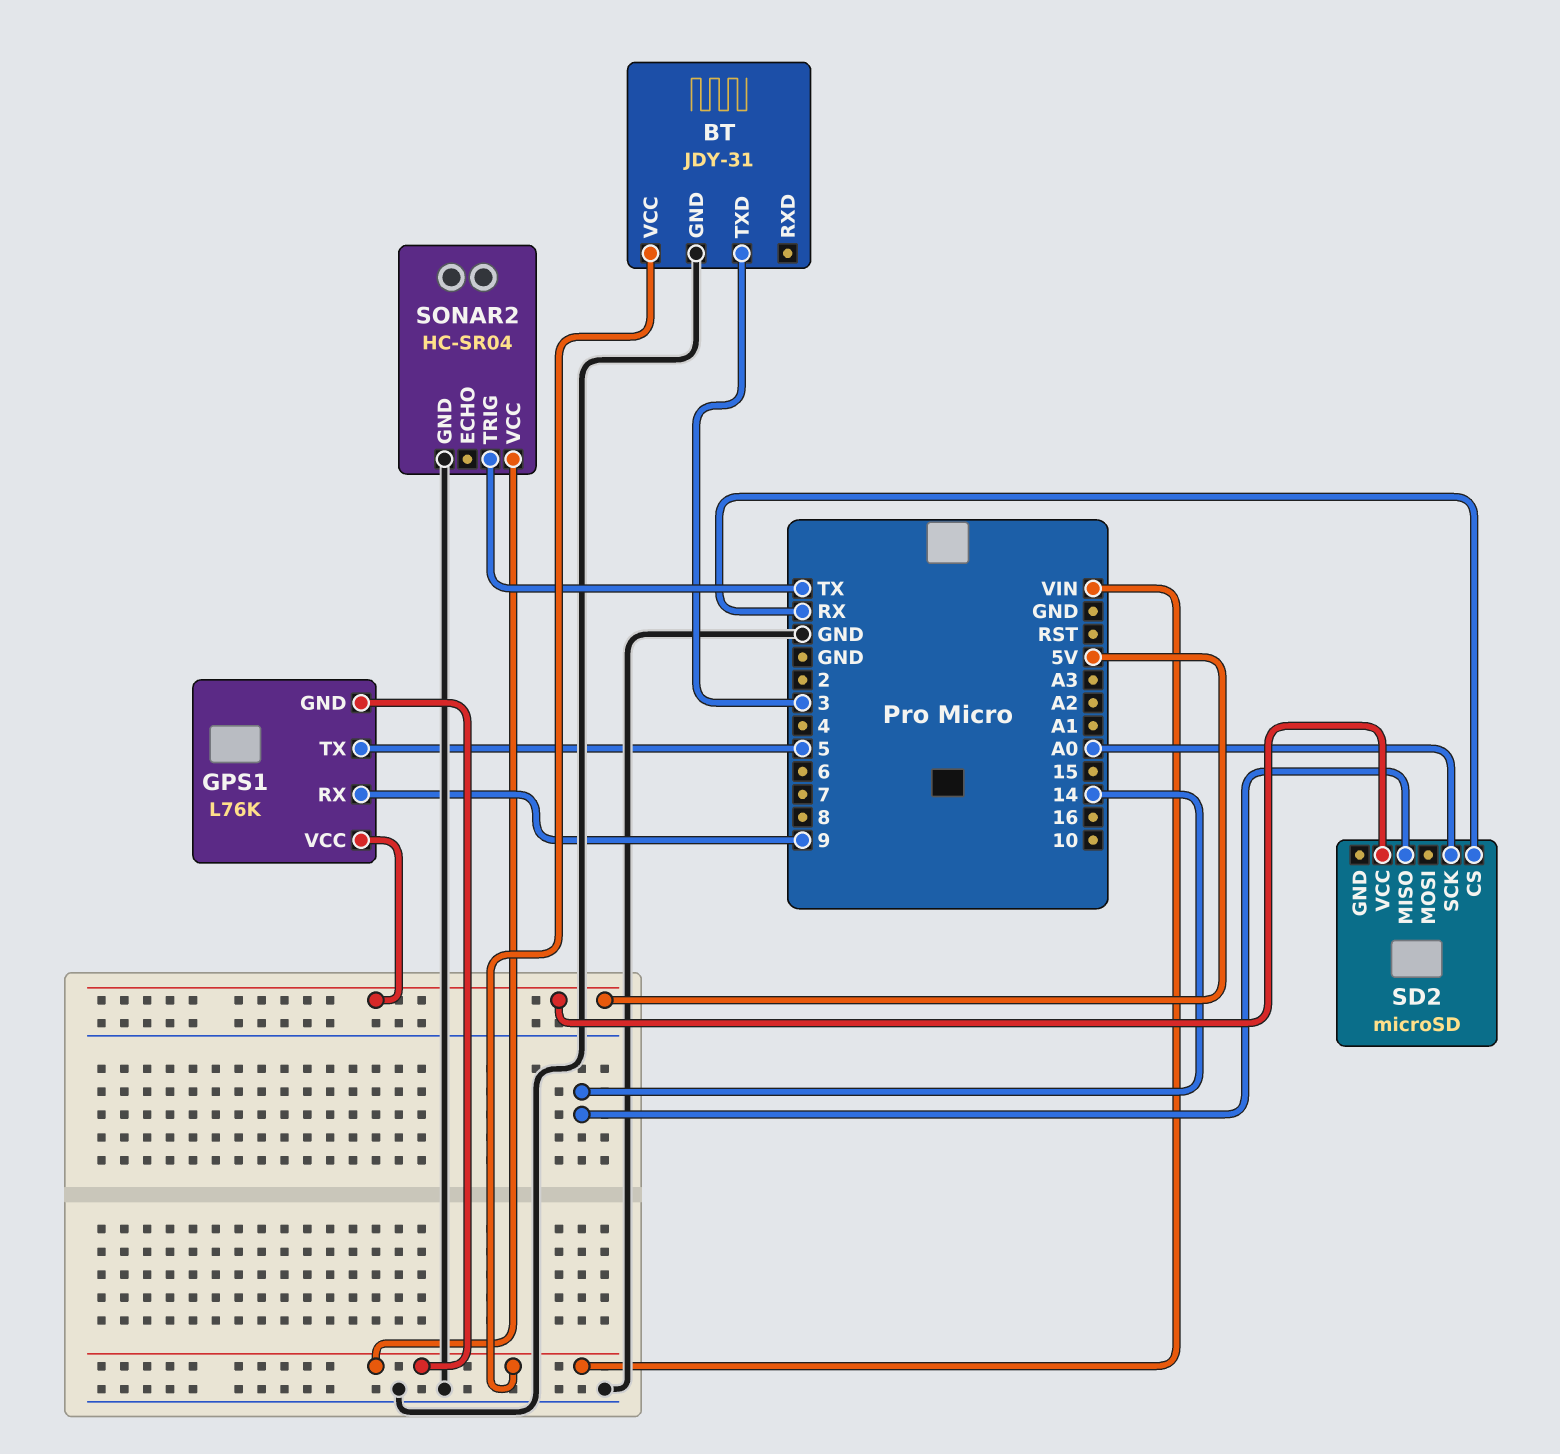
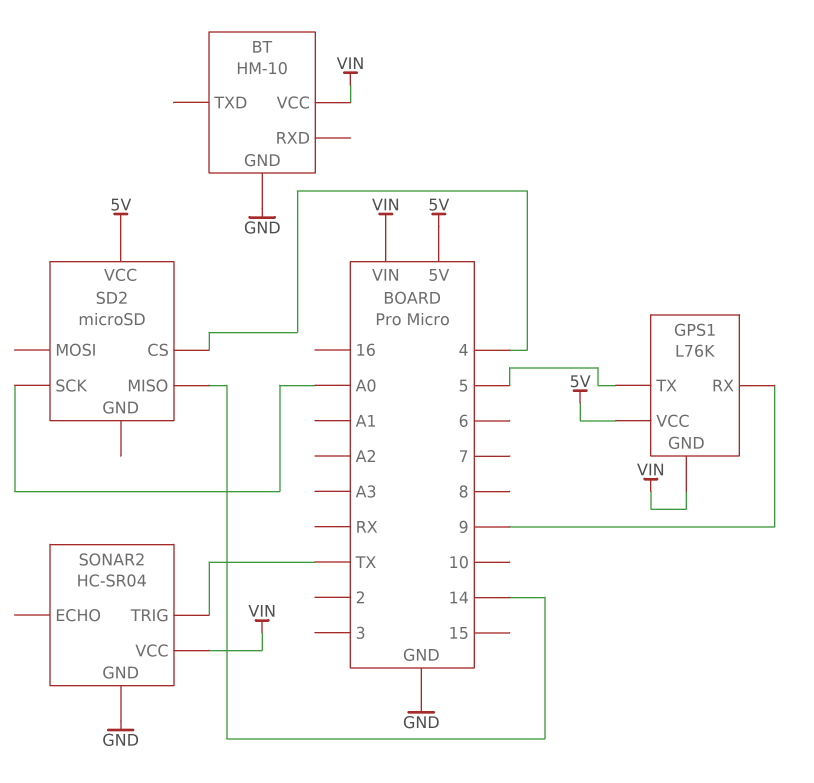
BT: JDY-31 -> HM-10
BT pin TXD: 3 -> none
SD2 pin CS: RX -> 4

